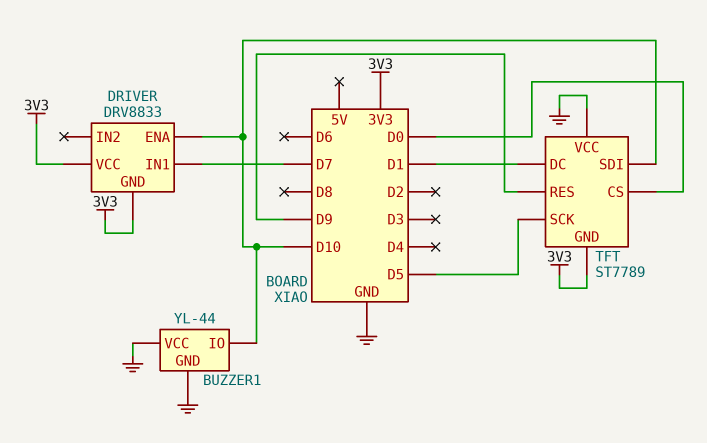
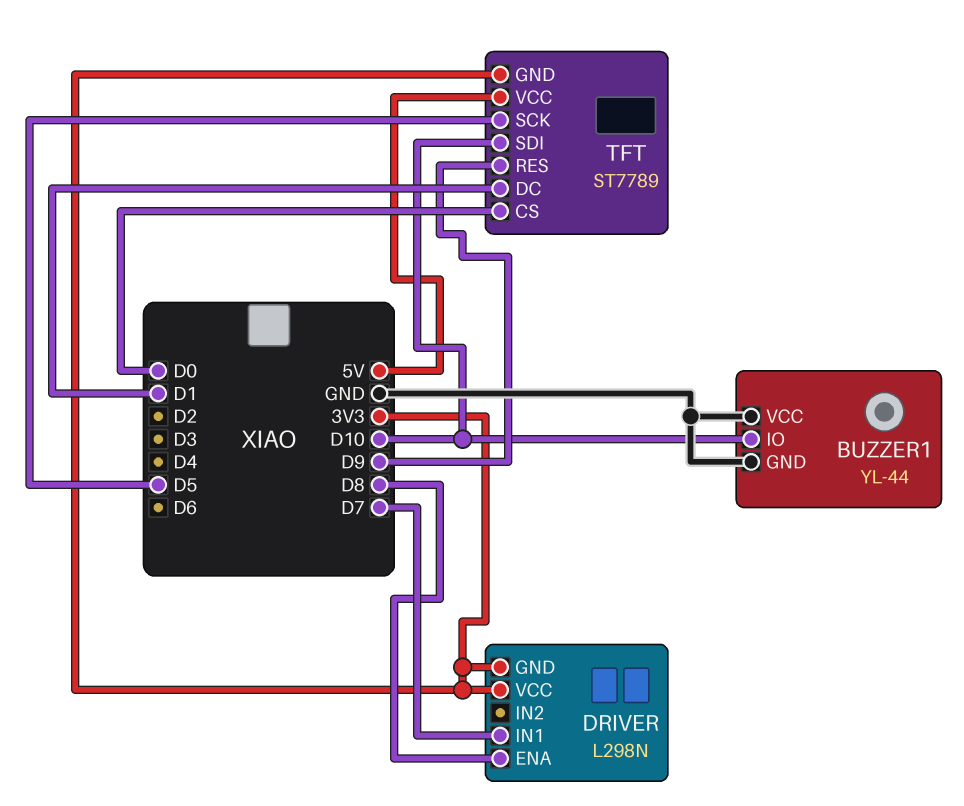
DRIVER: DRV8833 -> L298N
DRIVER pin ENA: D10 -> D8
TFT pin VCC: GND -> 5V

